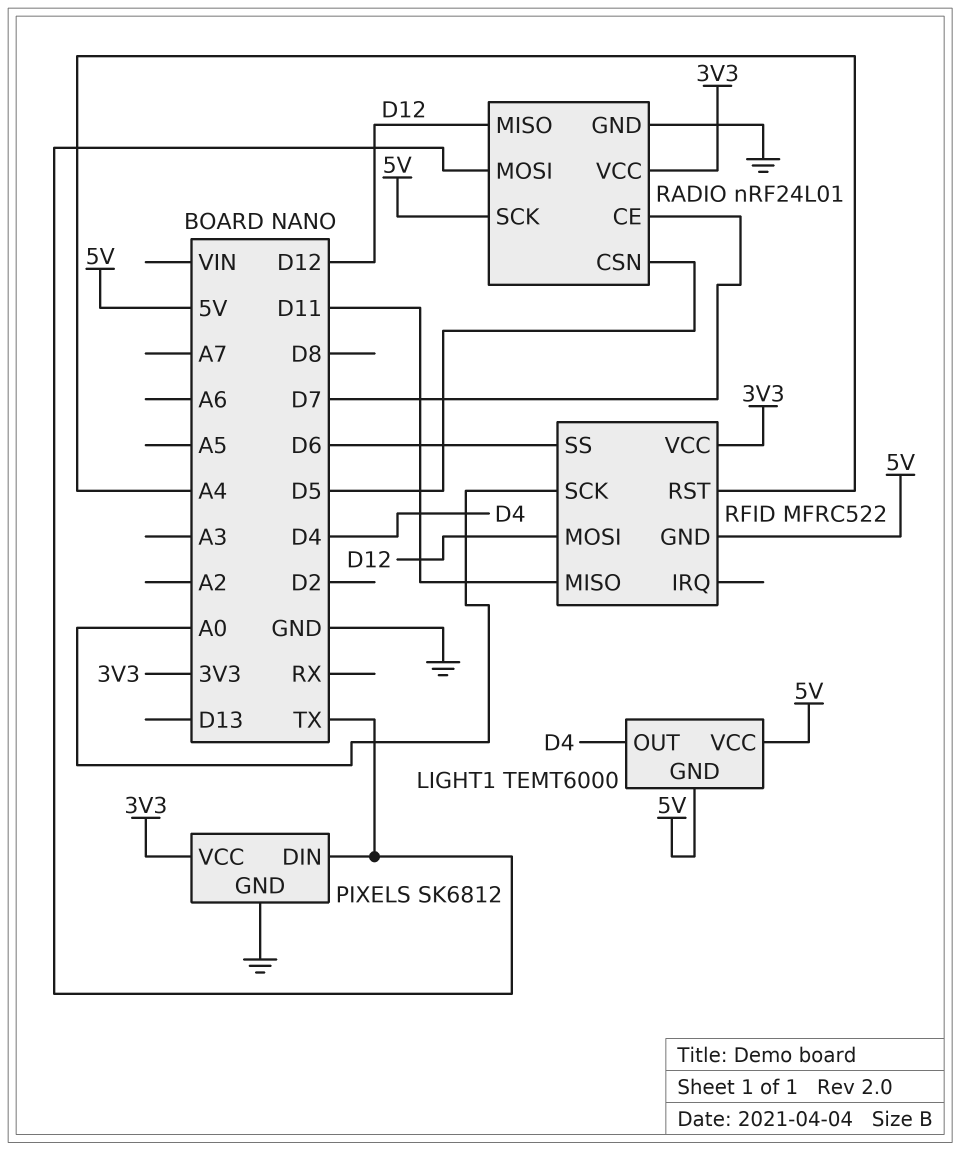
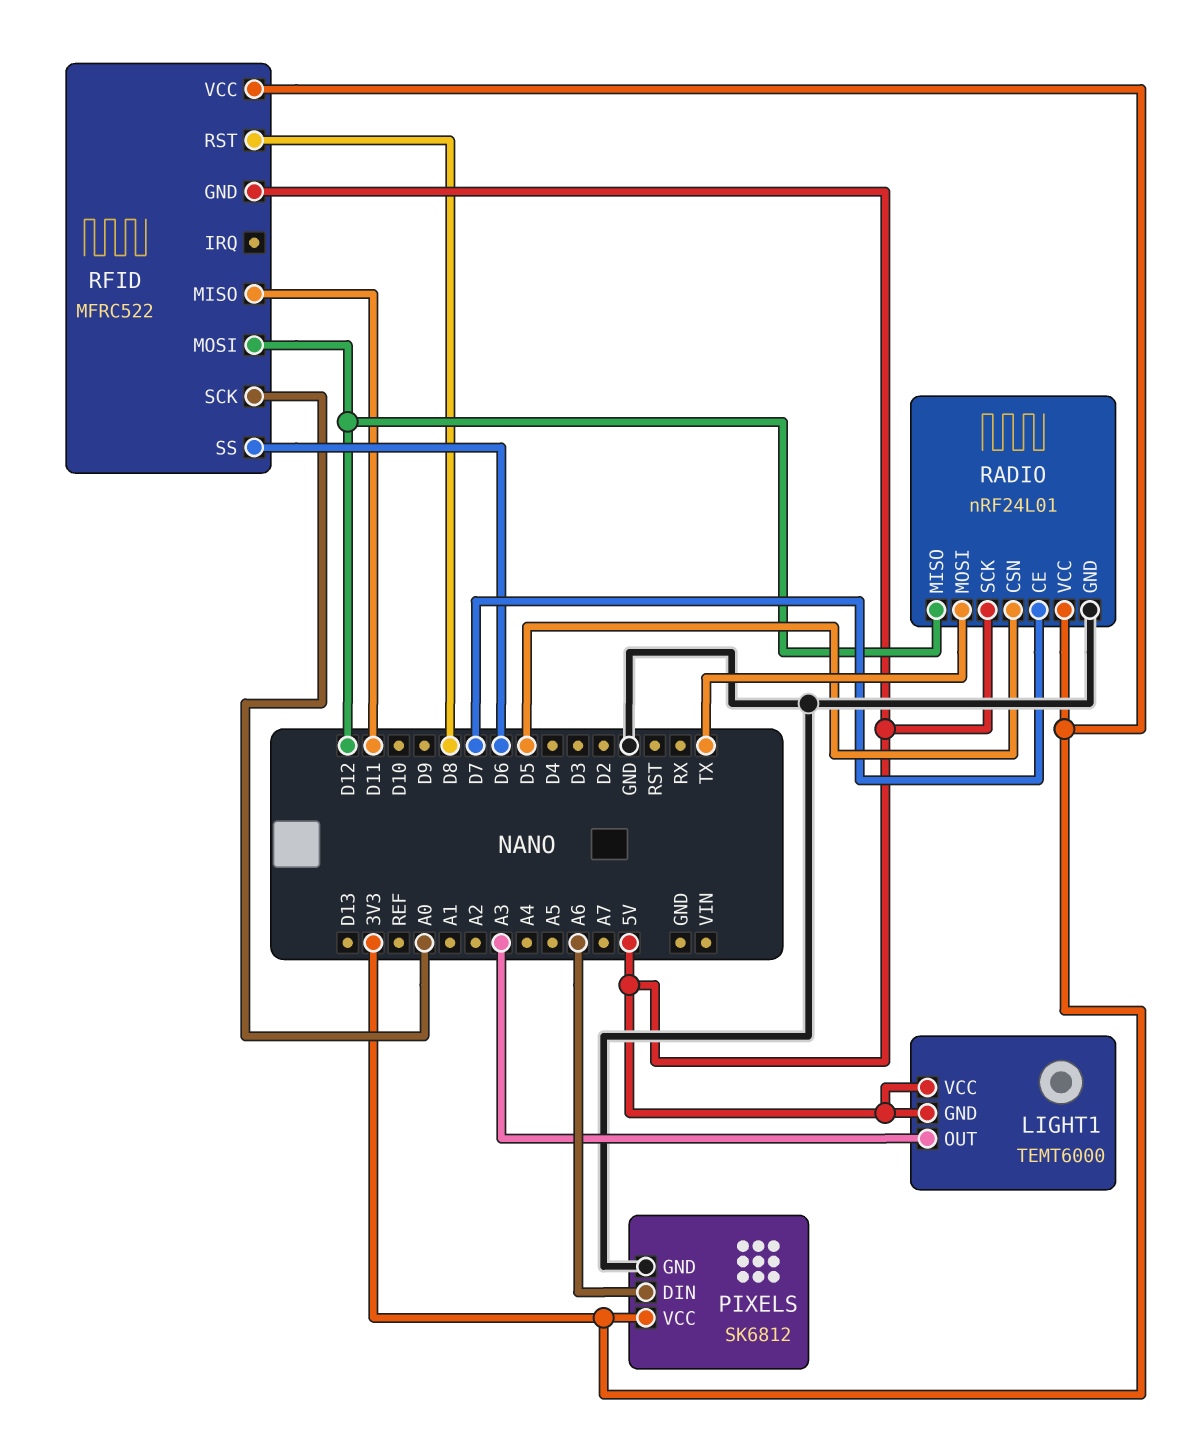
LIGHT1 pin OUT: D4 -> A3
PIXELS pin DIN: TX -> A6
RFID pin RST: A4 -> D8

